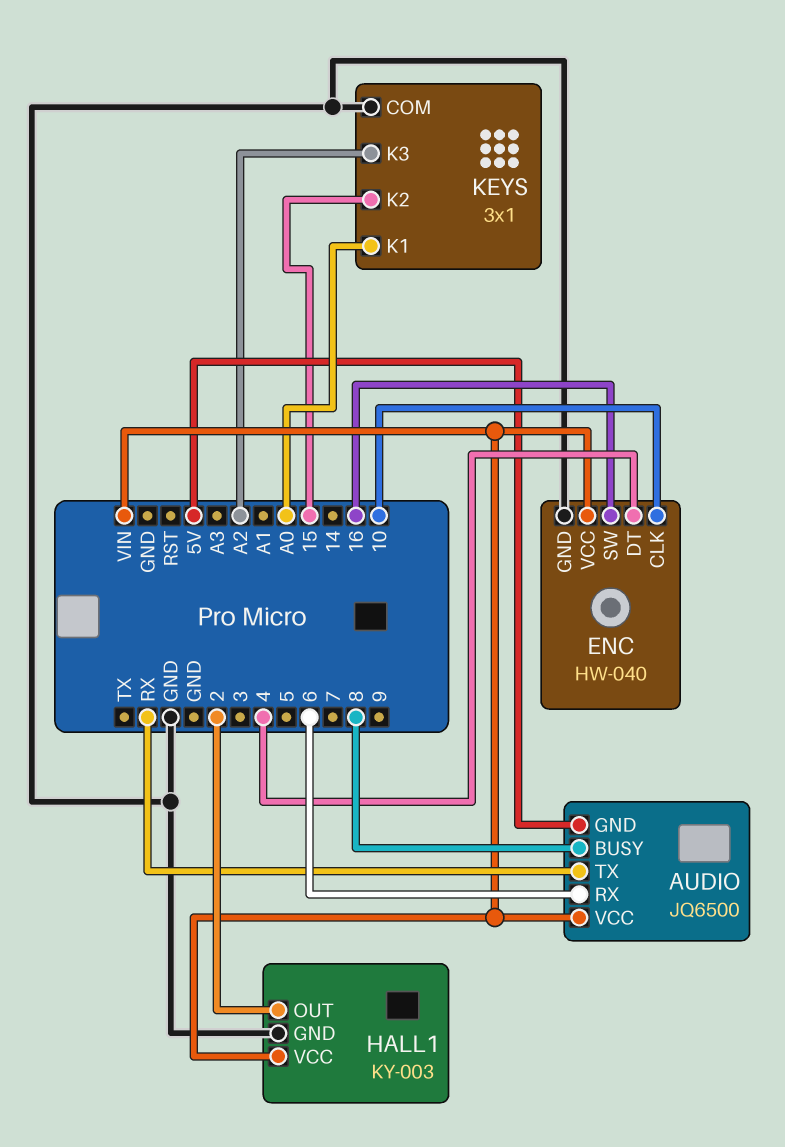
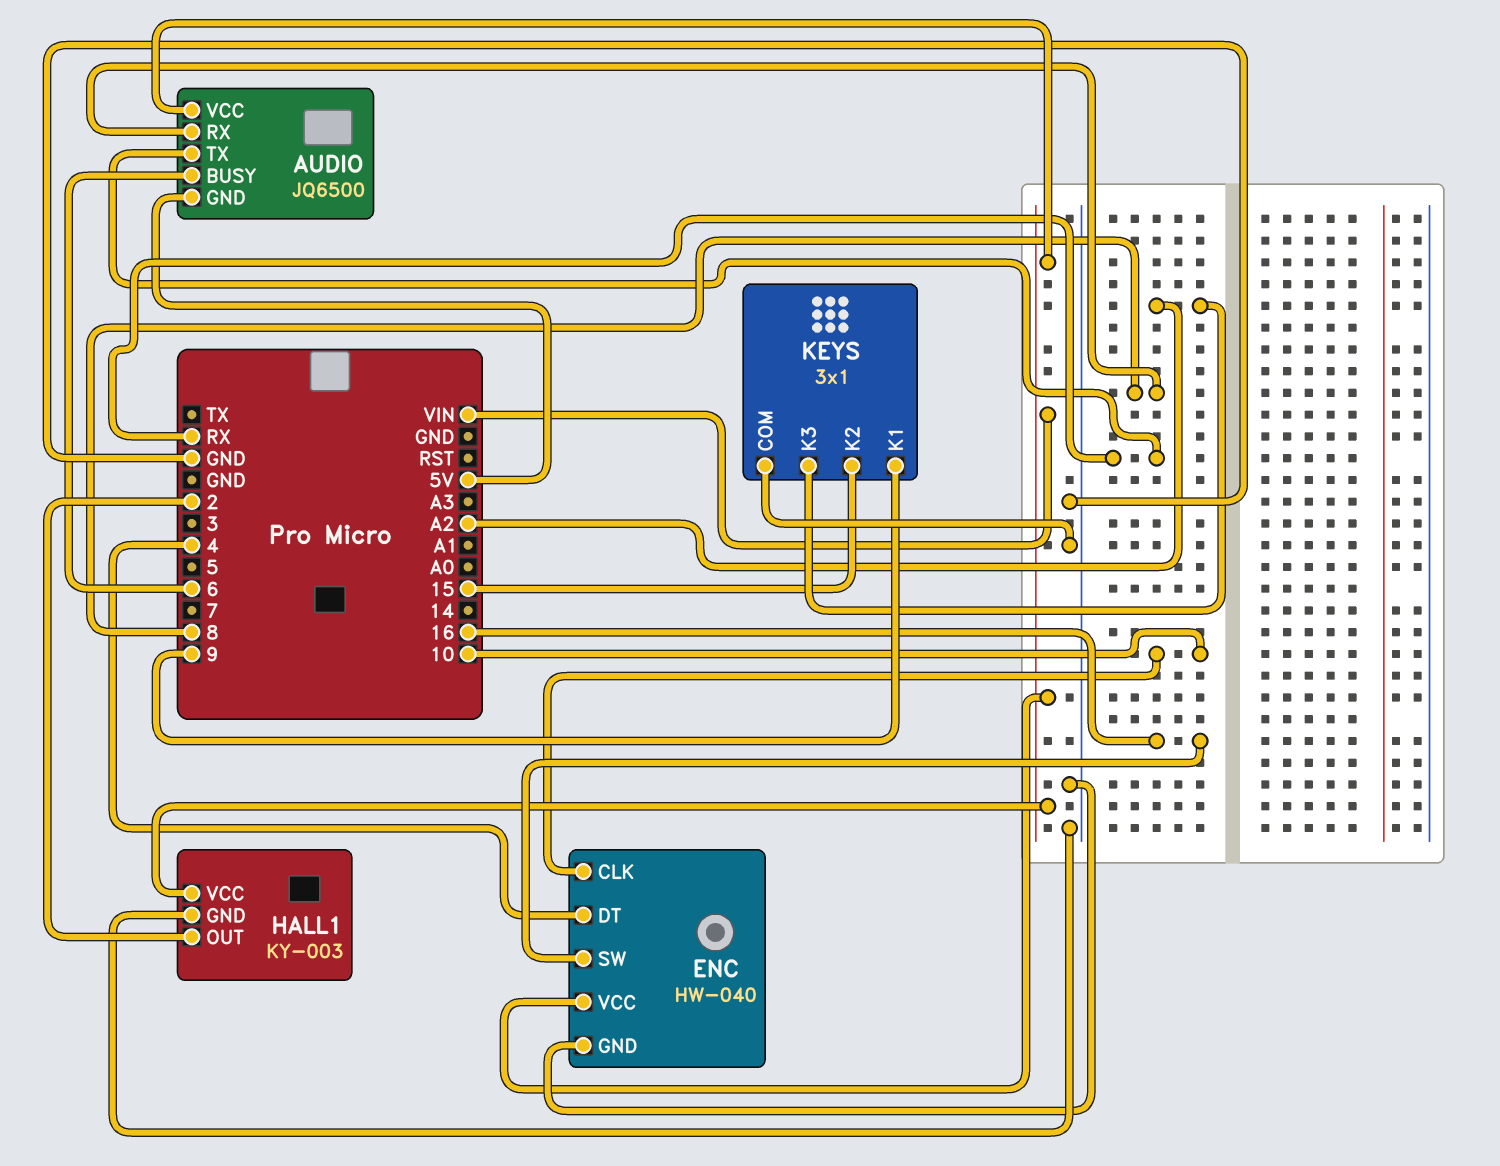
AUDIO pin BUSY: 8 -> 6
AUDIO pin RX: 6 -> 8
KEYS pin K1: A0 -> 9

